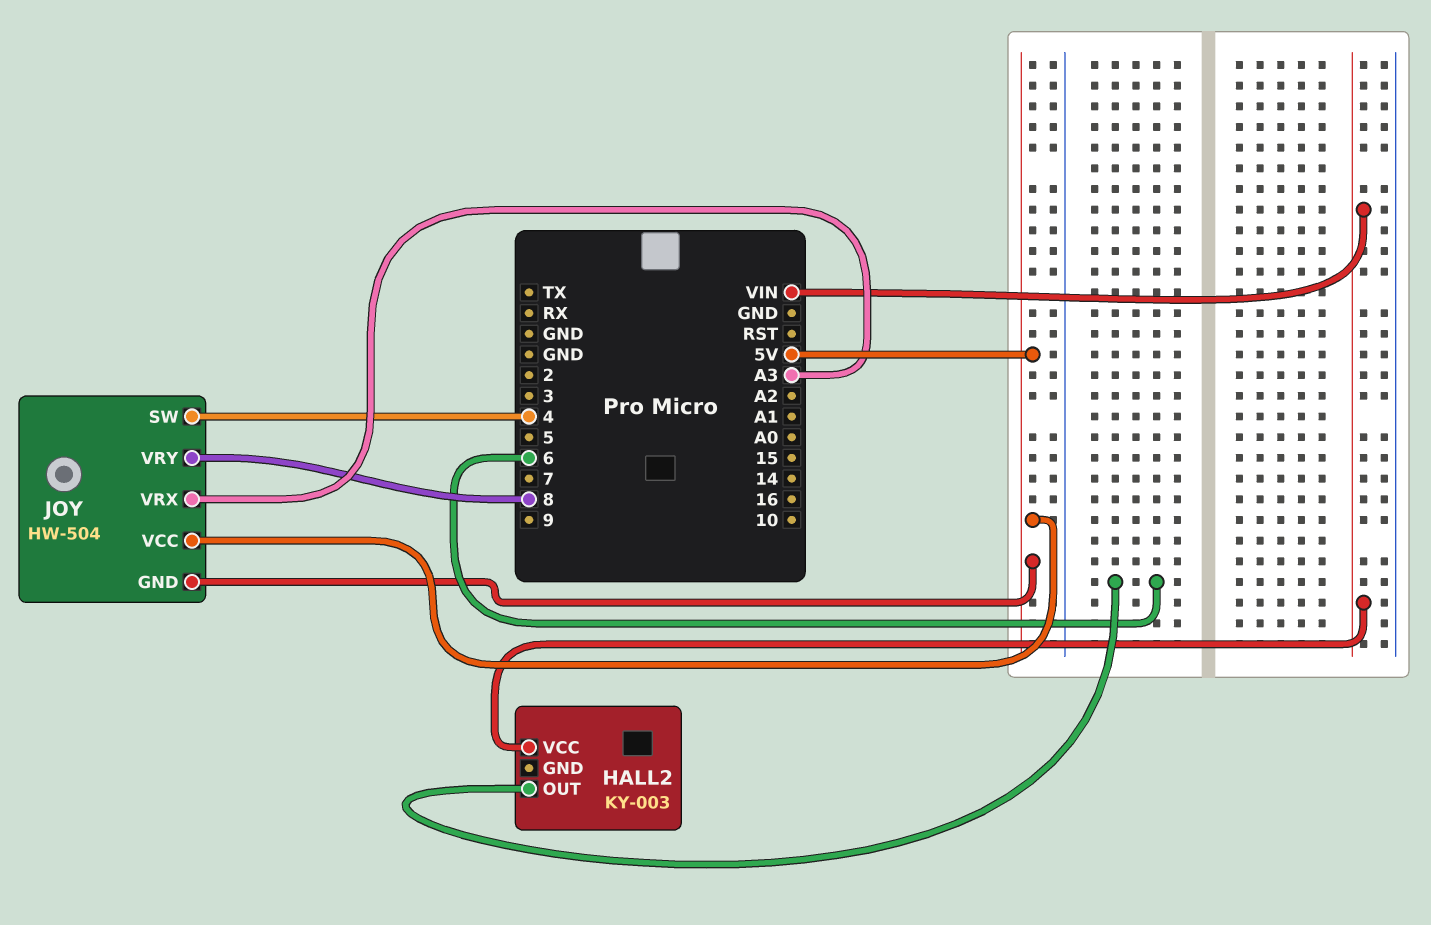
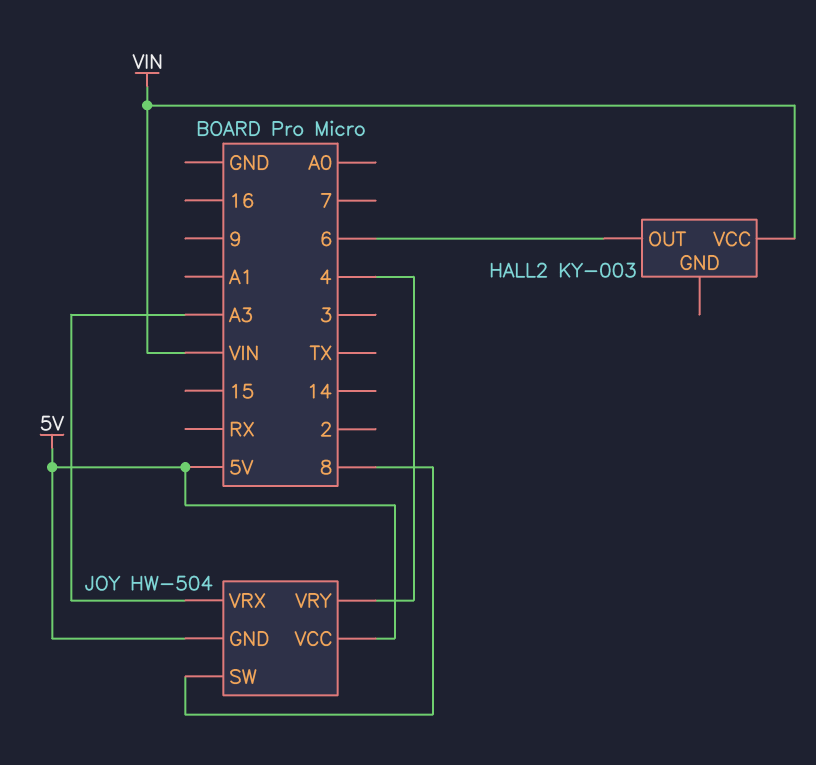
JOY pin SW: 4 -> 8
JOY pin VRY: 8 -> 4

